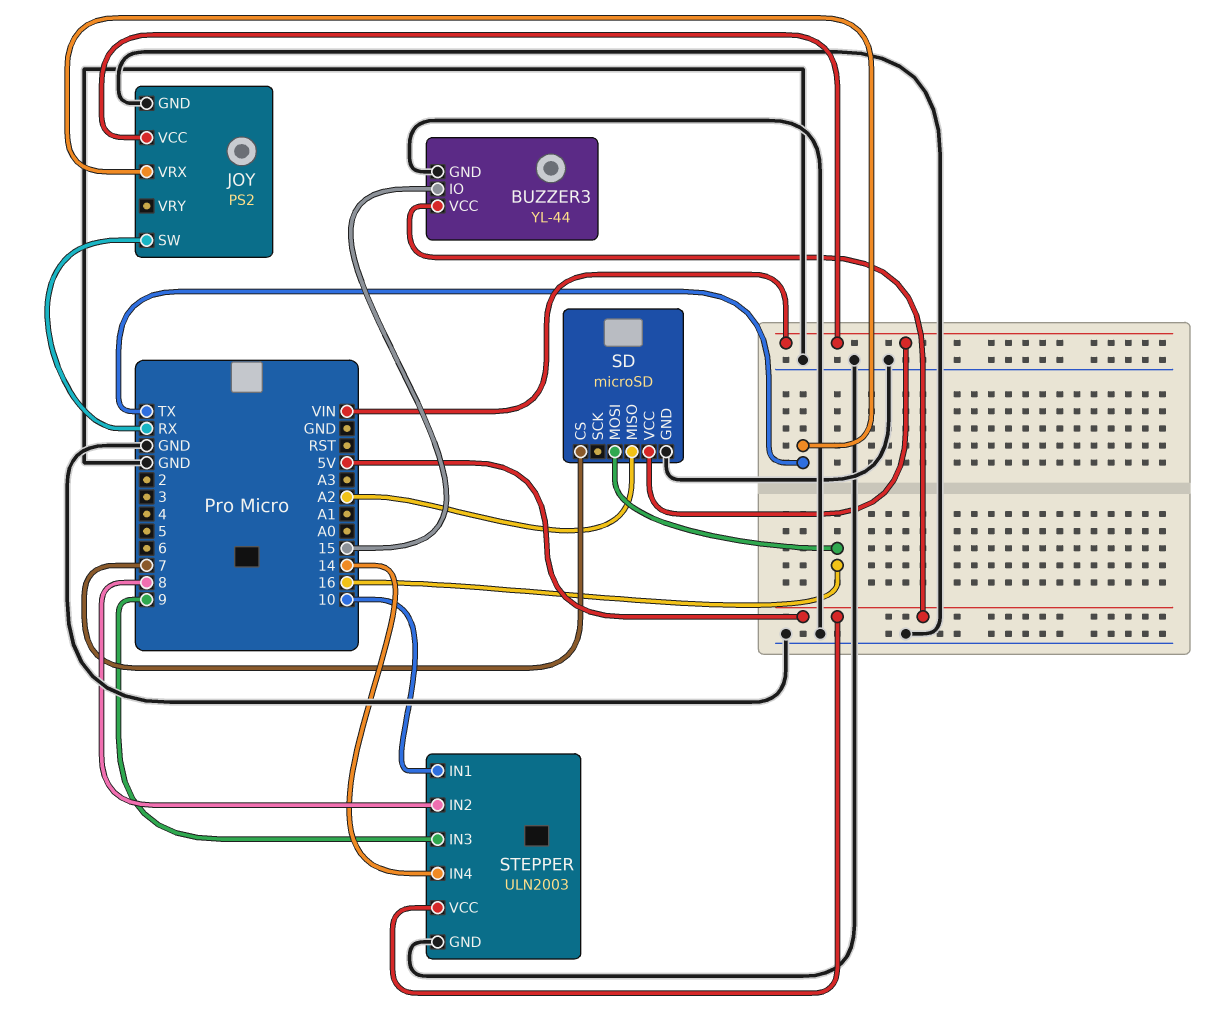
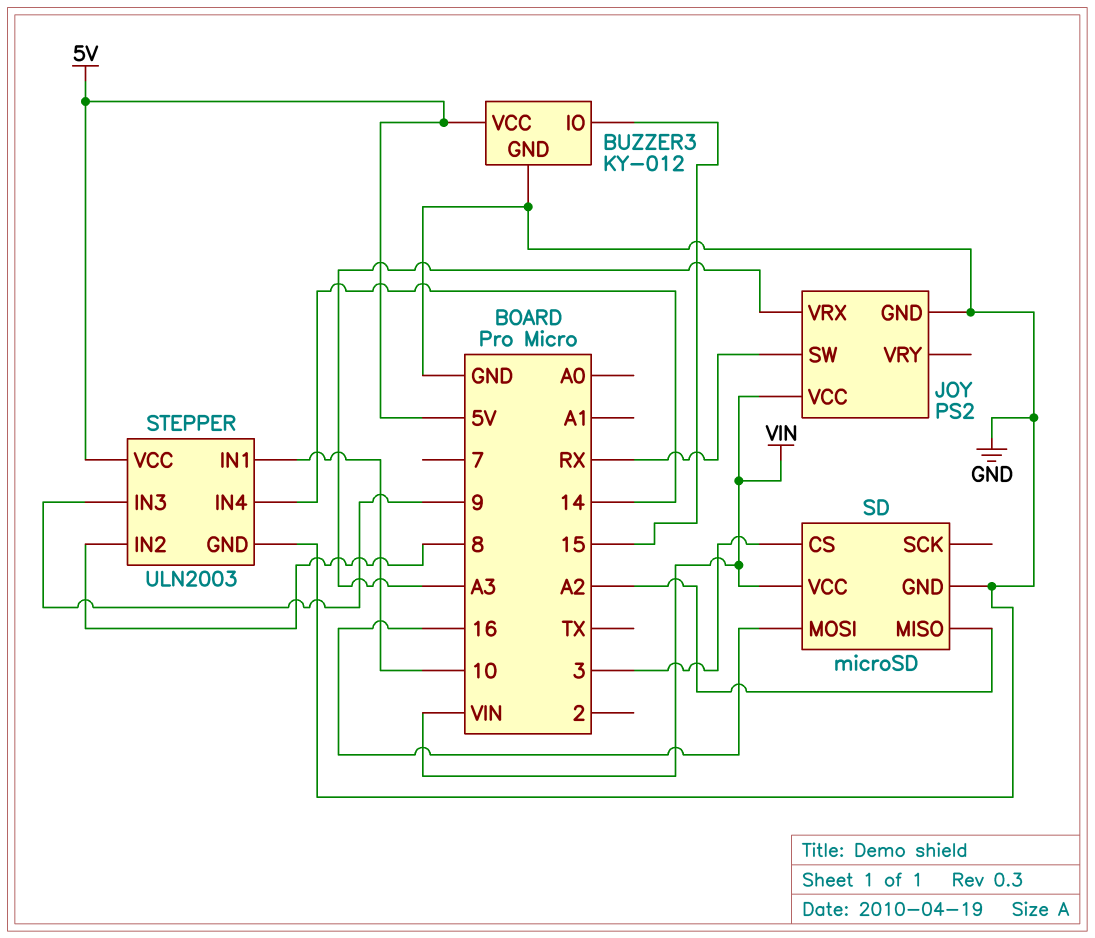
BUZZER3: YL-44 -> KY-012
JOY pin VRX: TX -> A3
SD pin CS: 7 -> 3

